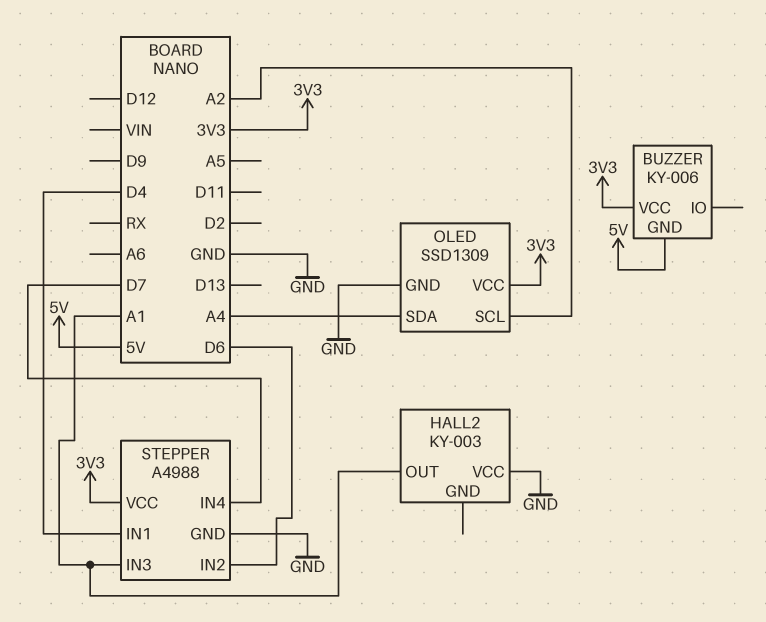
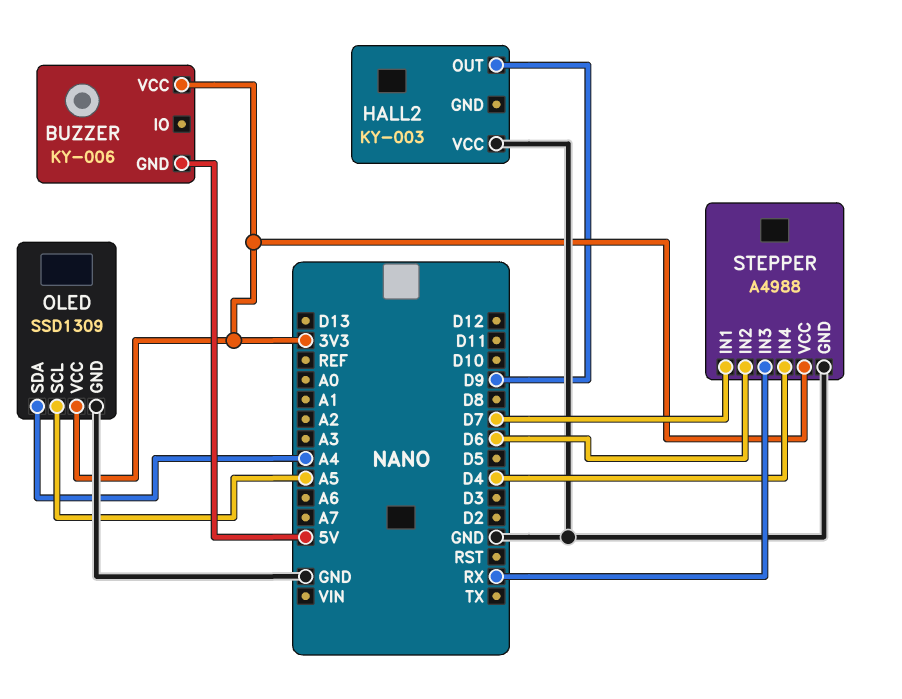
HALL2 pin OUT: A1 -> D9
OLED pin SCL: A2 -> A5
STEPPER pin IN1: D4 -> D7
STEPPER pin IN3: A1 -> RX
STEPPER pin IN4: D7 -> D4

